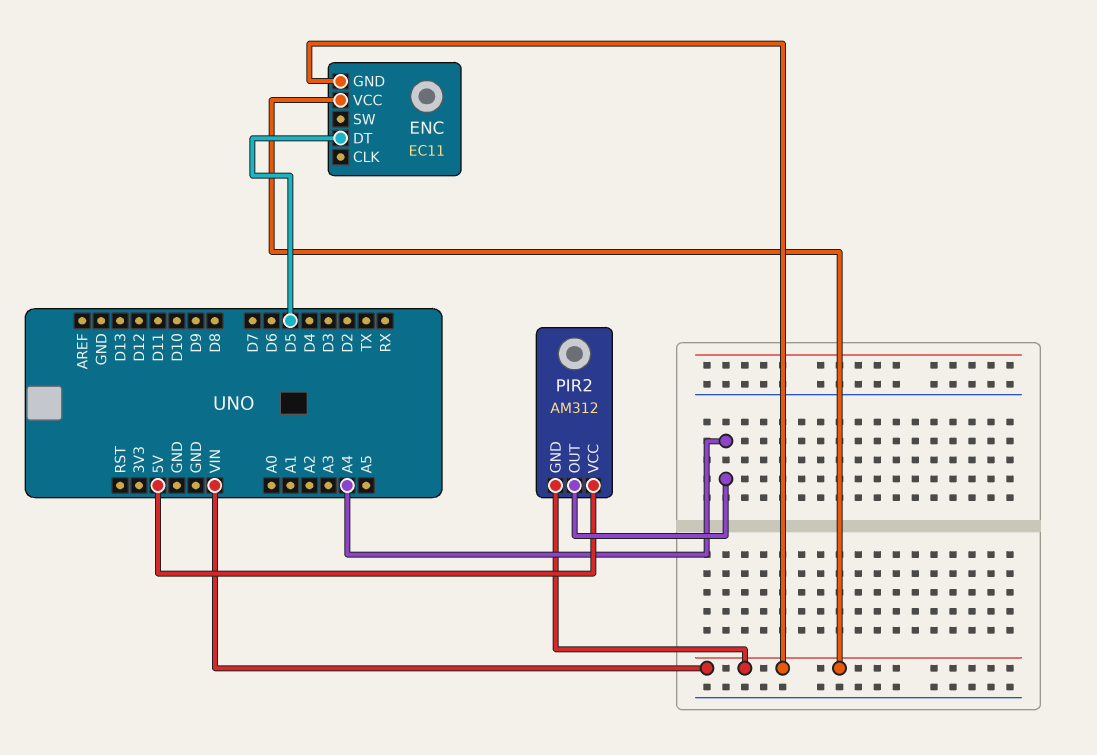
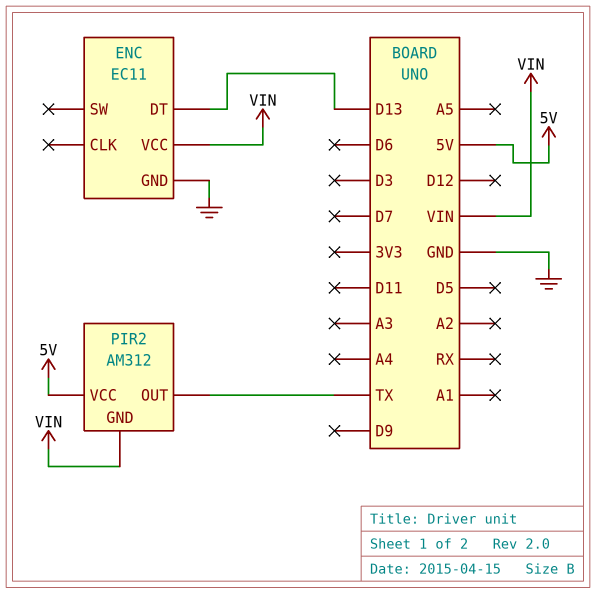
ENC pin DT: D5 -> D13
ENC pin GND: VIN -> GND
PIR2 pin OUT: A4 -> TX

